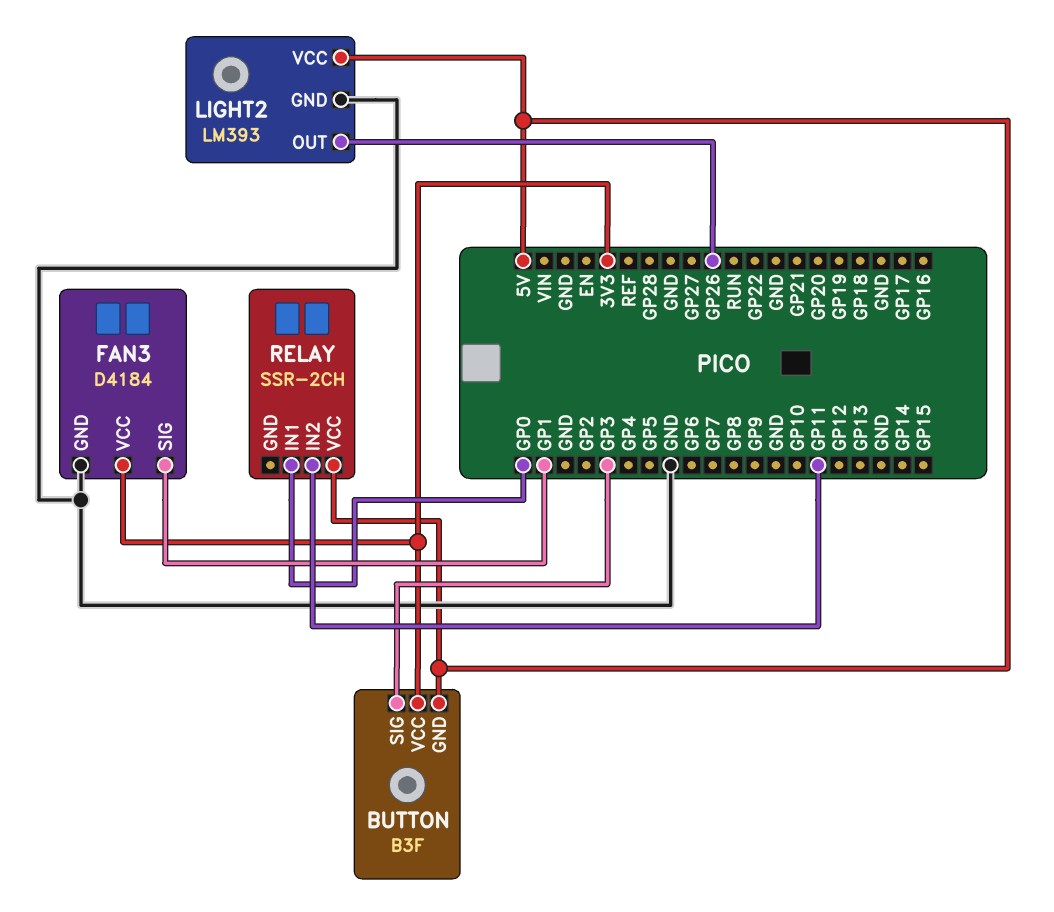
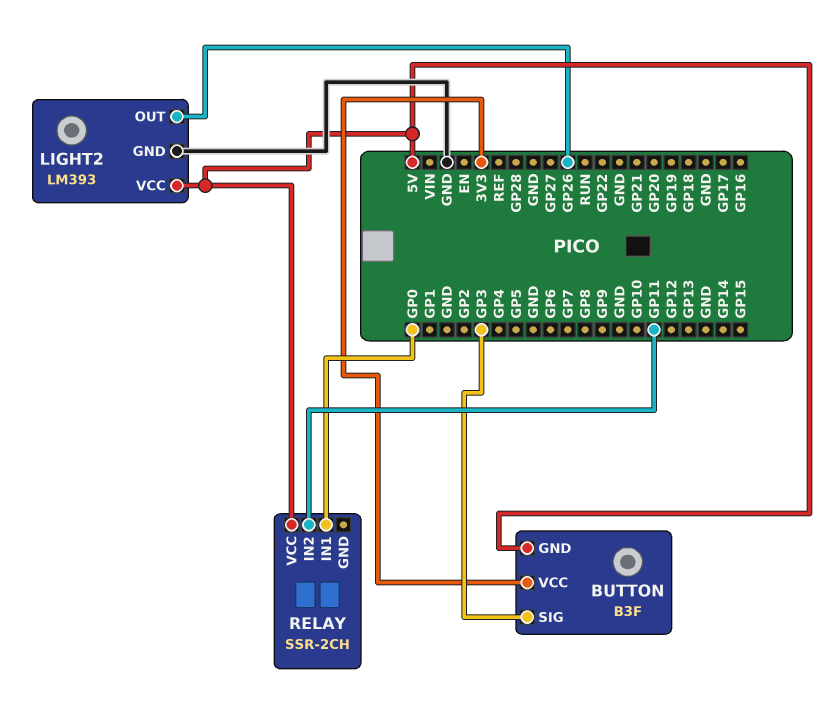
FAN3: D4184 -> none
FAN3 pin GND: GND -> none
FAN3 pin SIG: GP1 -> none
FAN3 pin VCC: 3V3 -> none

